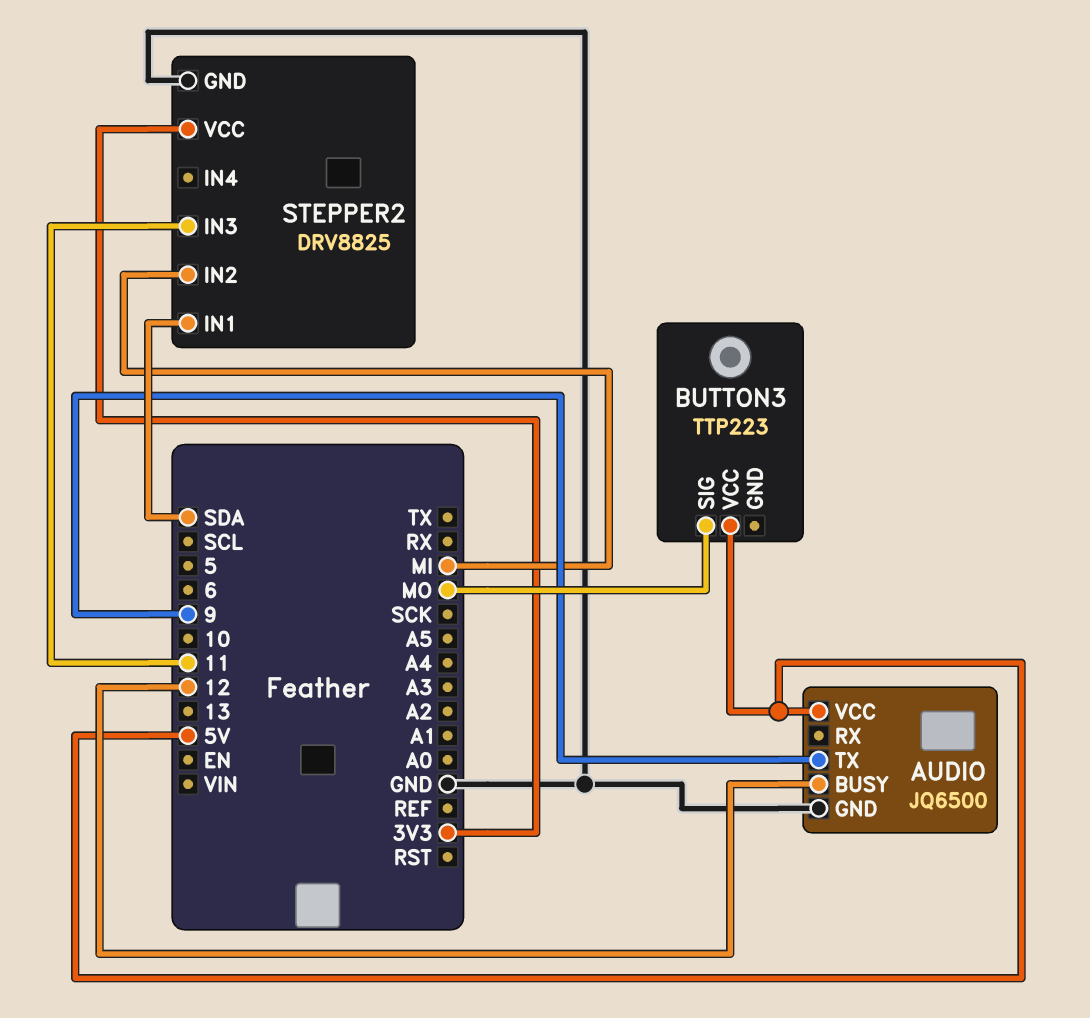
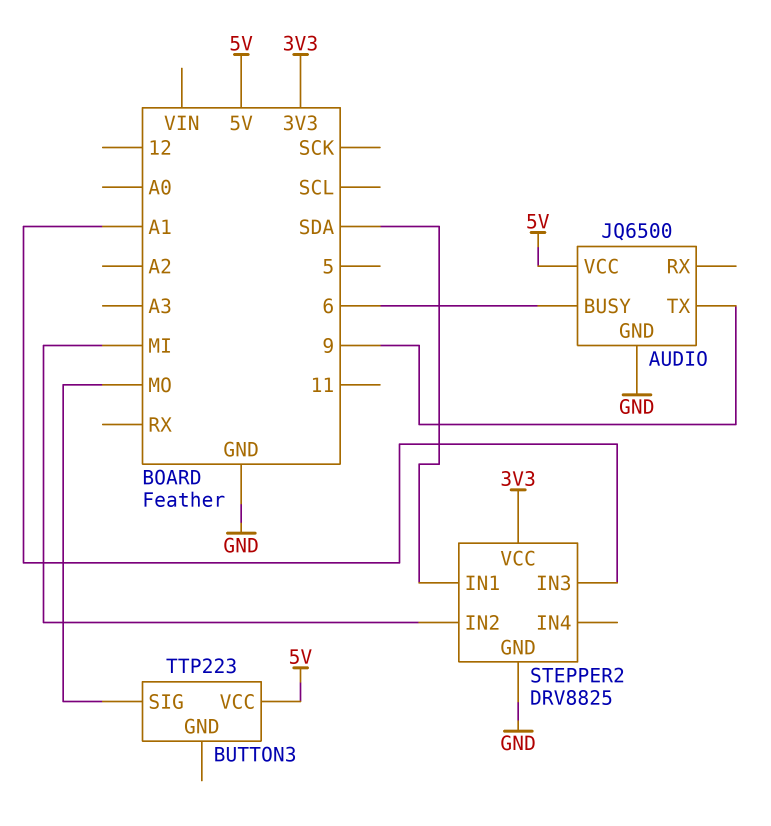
AUDIO pin BUSY: 12 -> 6
STEPPER2 pin IN3: 11 -> A1

